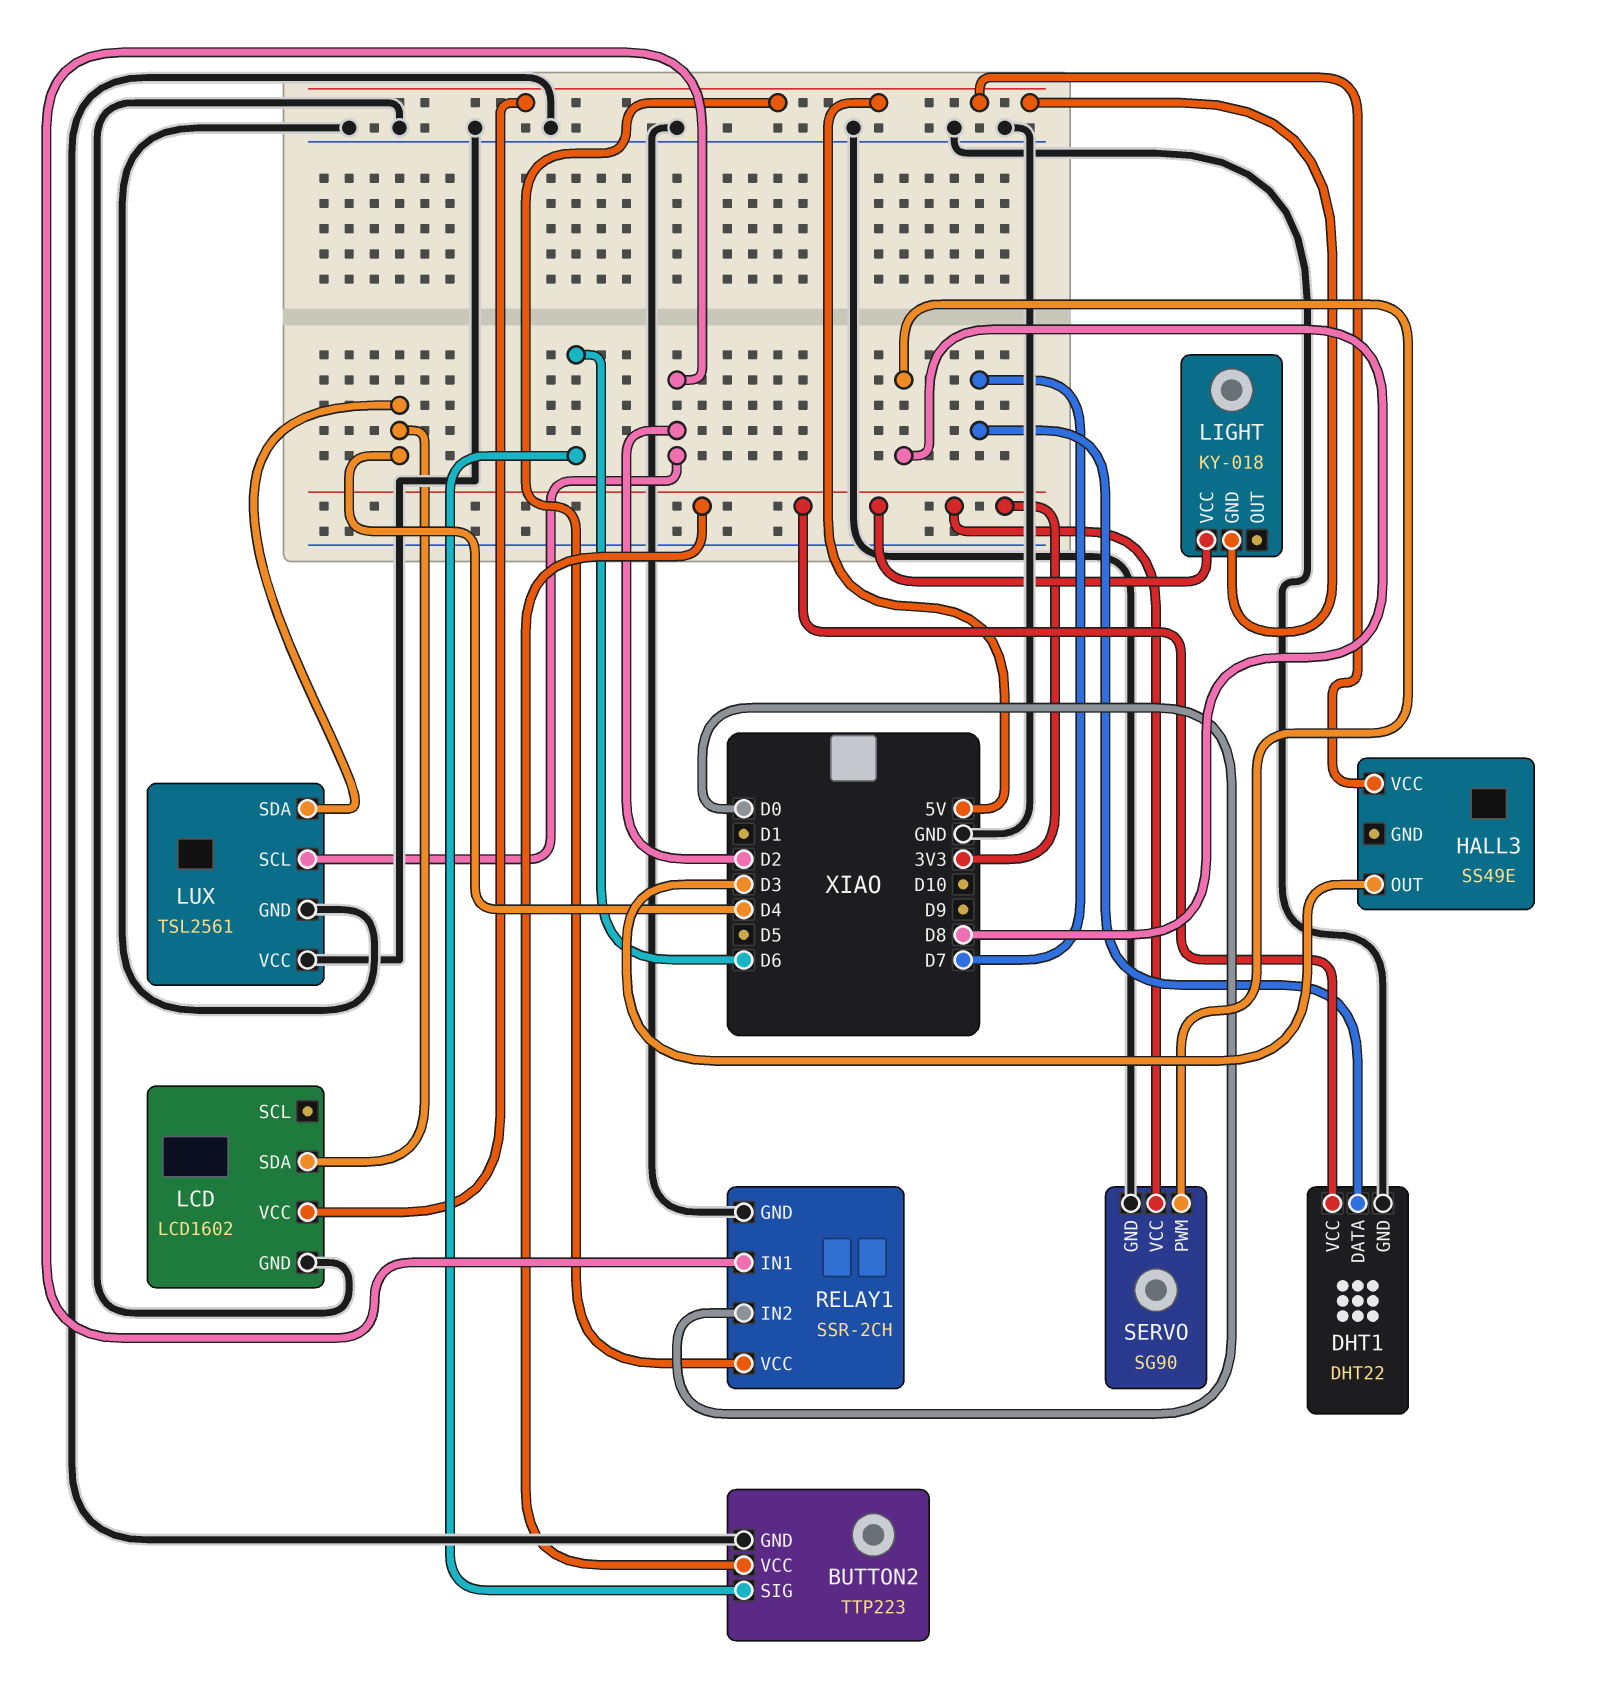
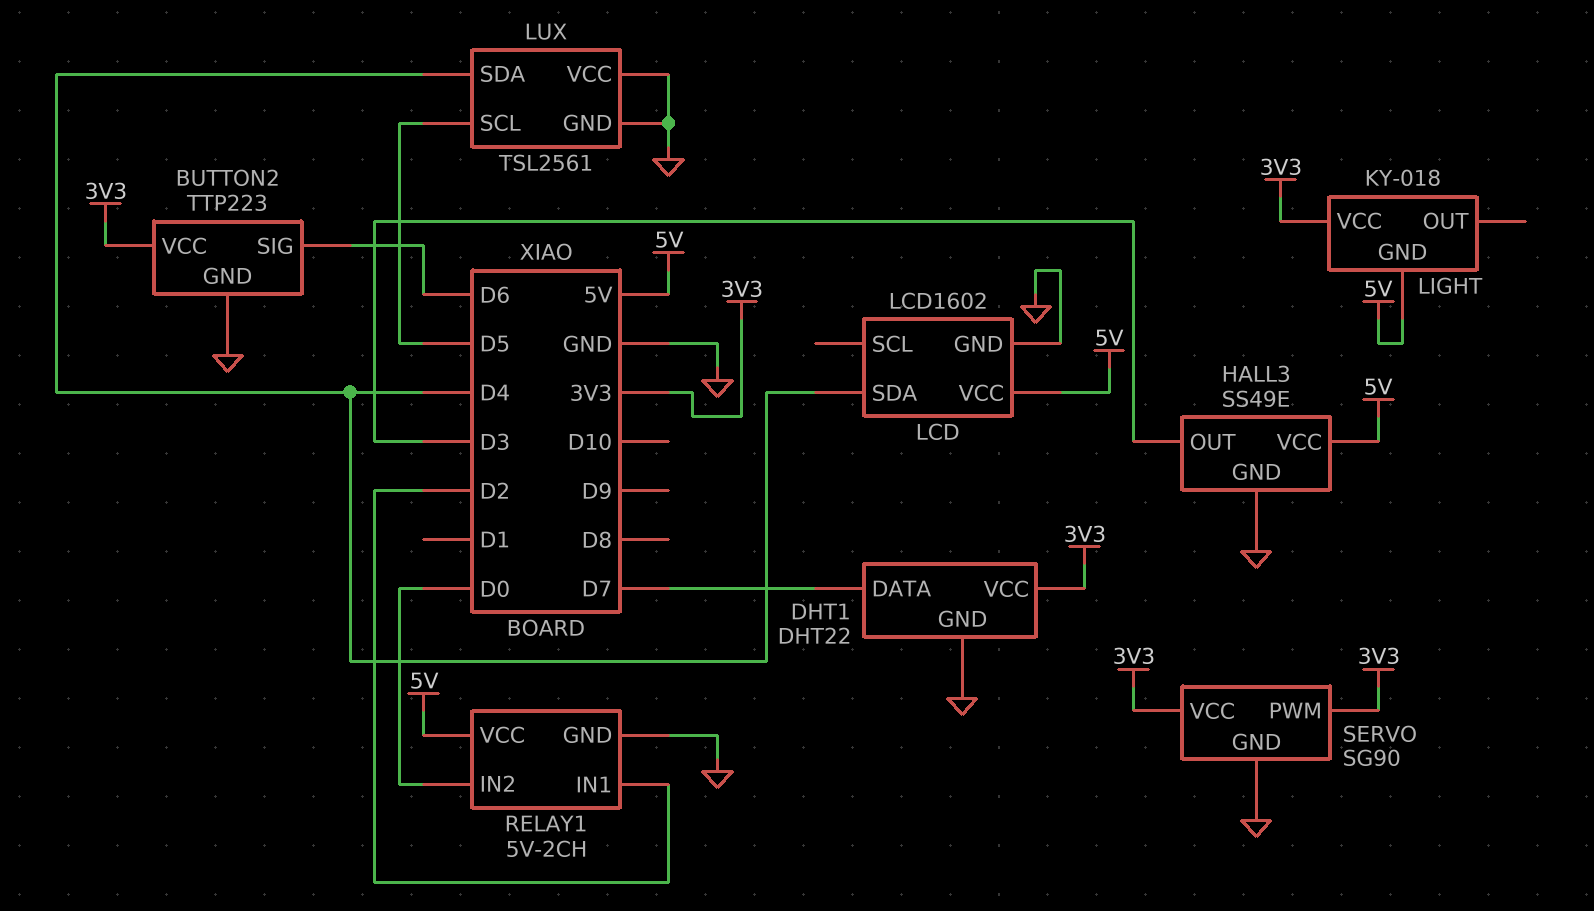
HALL3 pin GND: none -> GND
LUX pin SCL: D2 -> D5
RELAY1: SSR-2CH -> 5V-2CH
SERVO pin PWM: D8 -> 3V3

